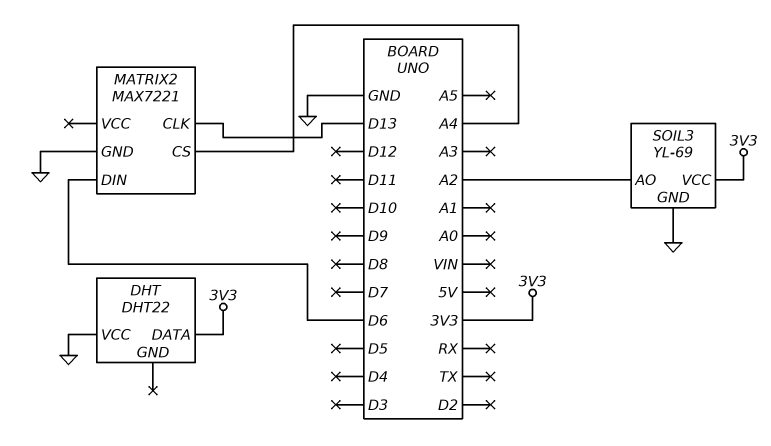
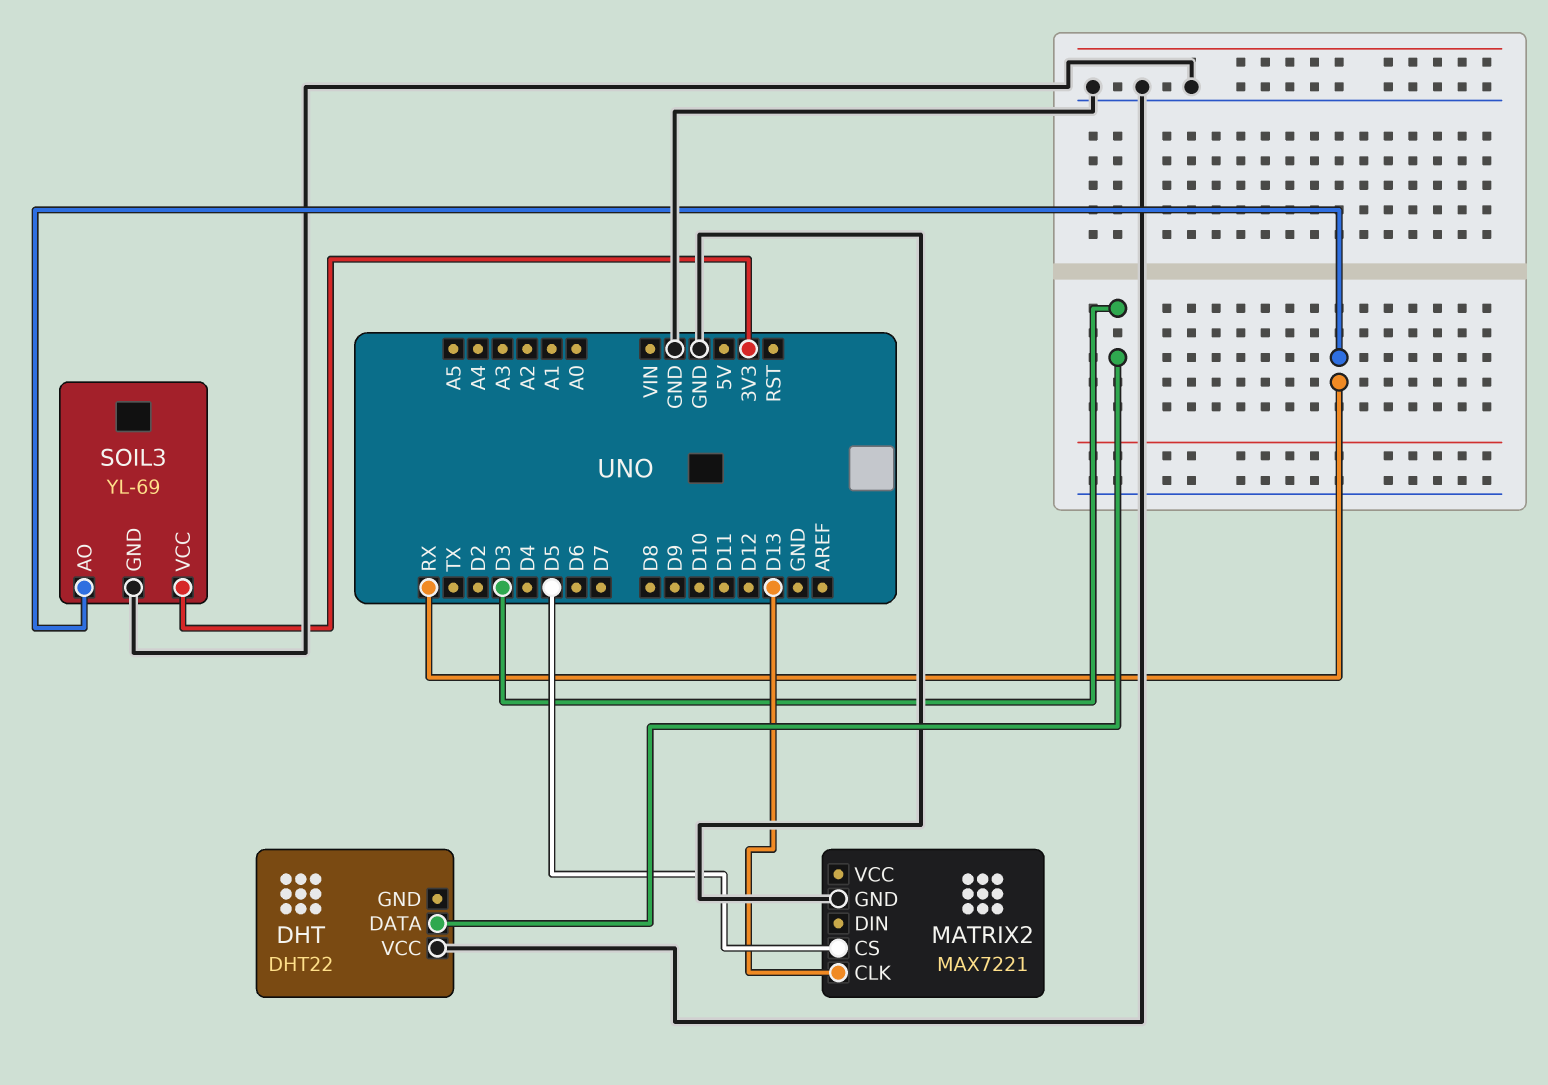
DHT pin DATA: 3V3 -> D3
MATRIX2 pin CS: A4 -> D5
MATRIX2 pin DIN: D6 -> none
SOIL3 pin AO: A2 -> RX

